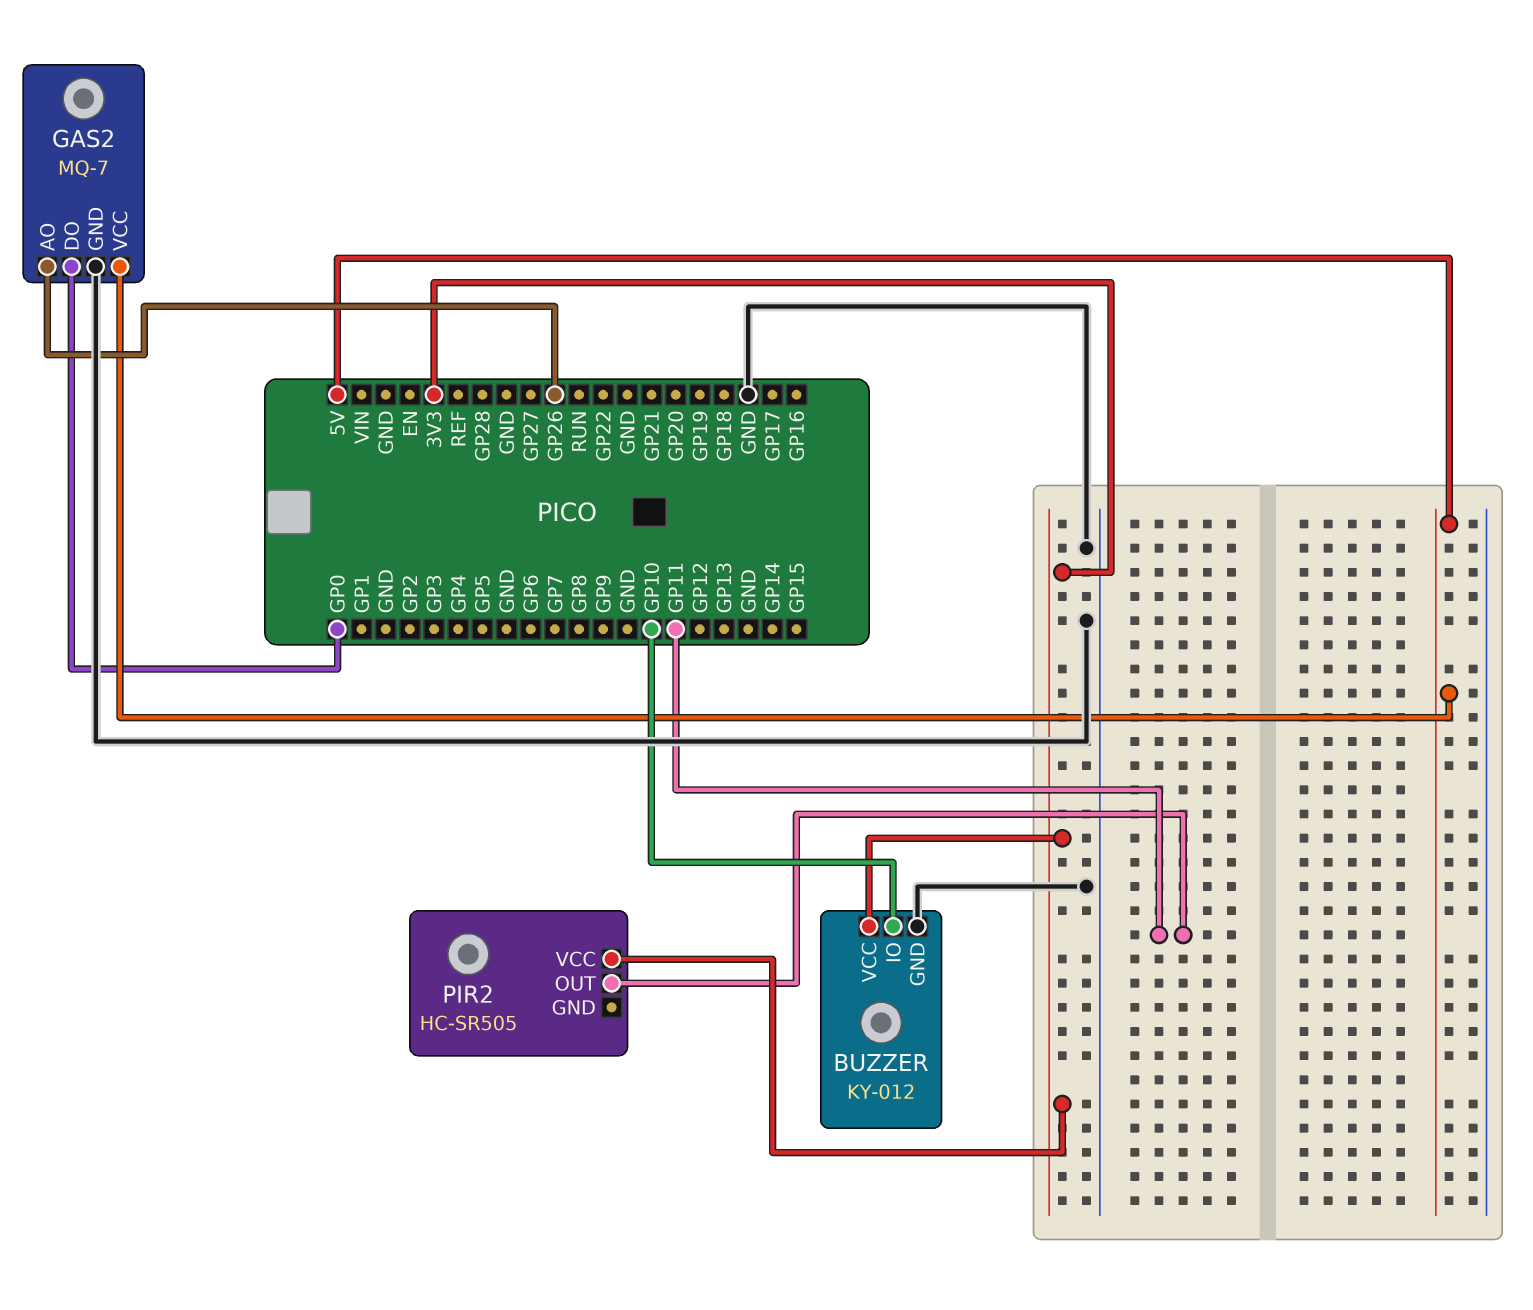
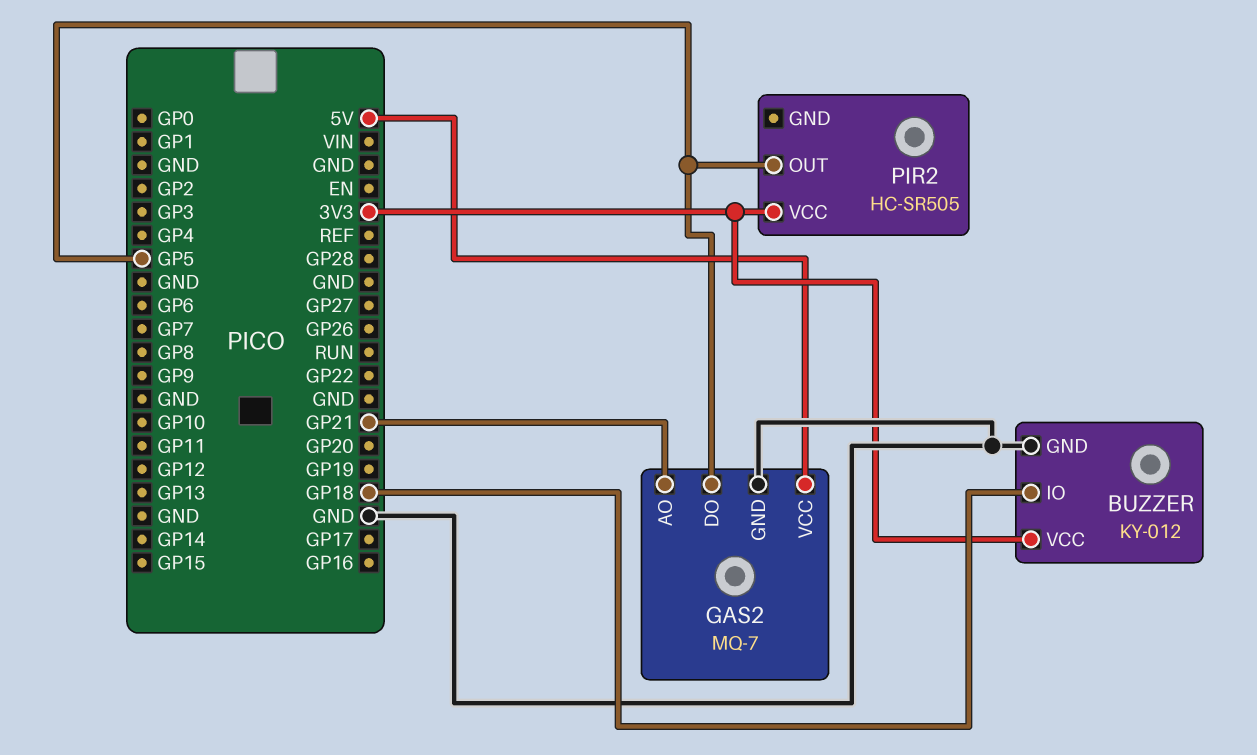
BUZZER pin IO: GP10 -> GP18
GAS2 pin AO: GP26 -> GP21
GAS2 pin DO: GP0 -> GP5
PIR2 pin OUT: GP11 -> GP5

